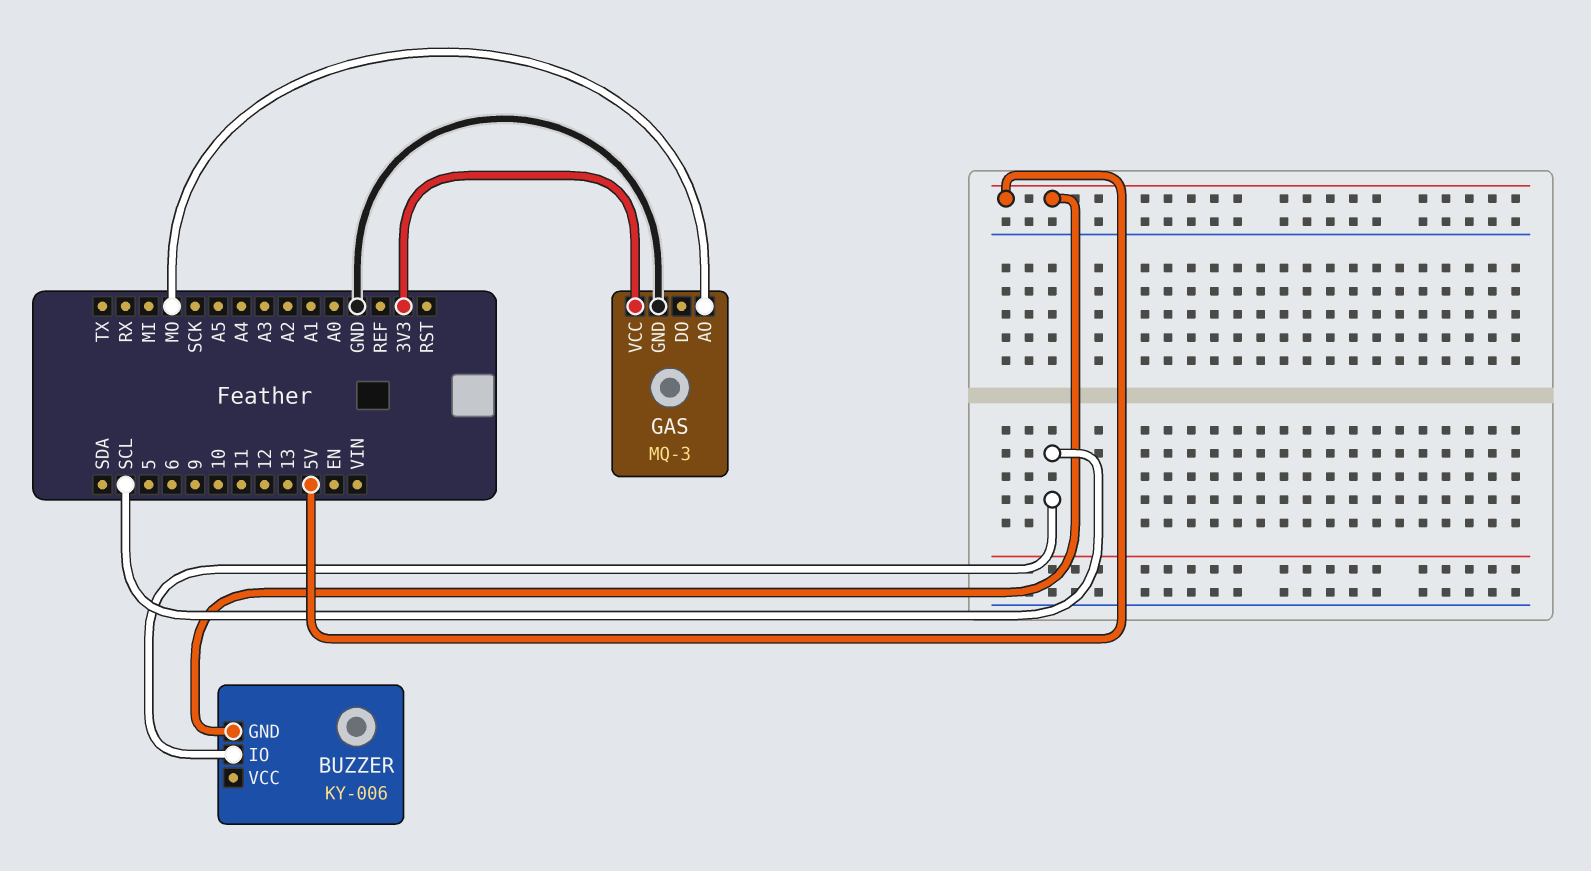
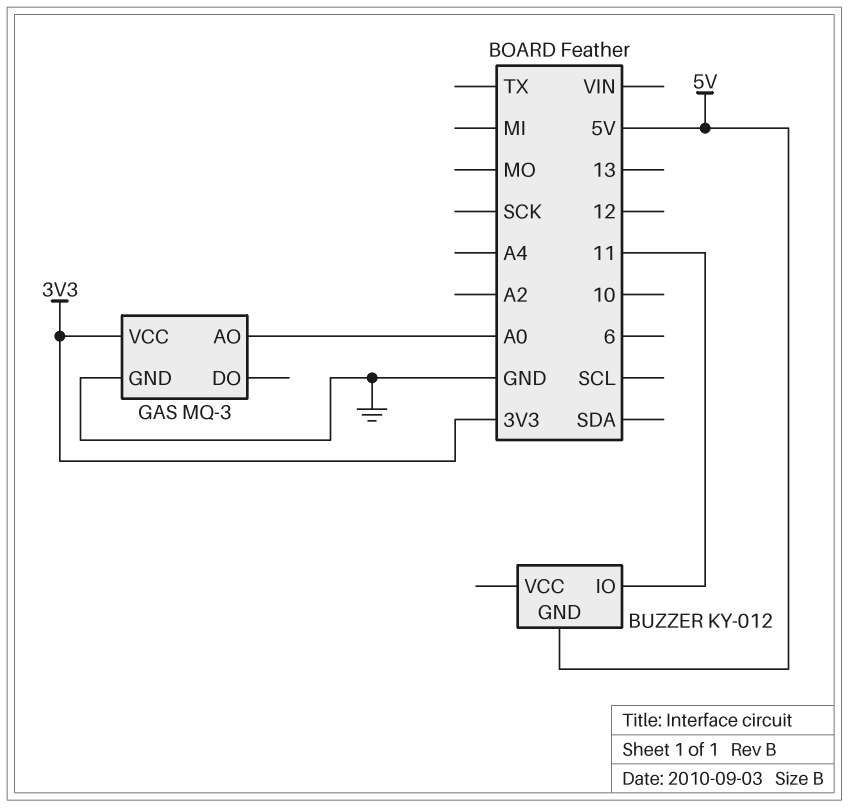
BUZZER: KY-006 -> KY-012
BUZZER pin IO: SCL -> 11
GAS pin AO: MO -> A0

